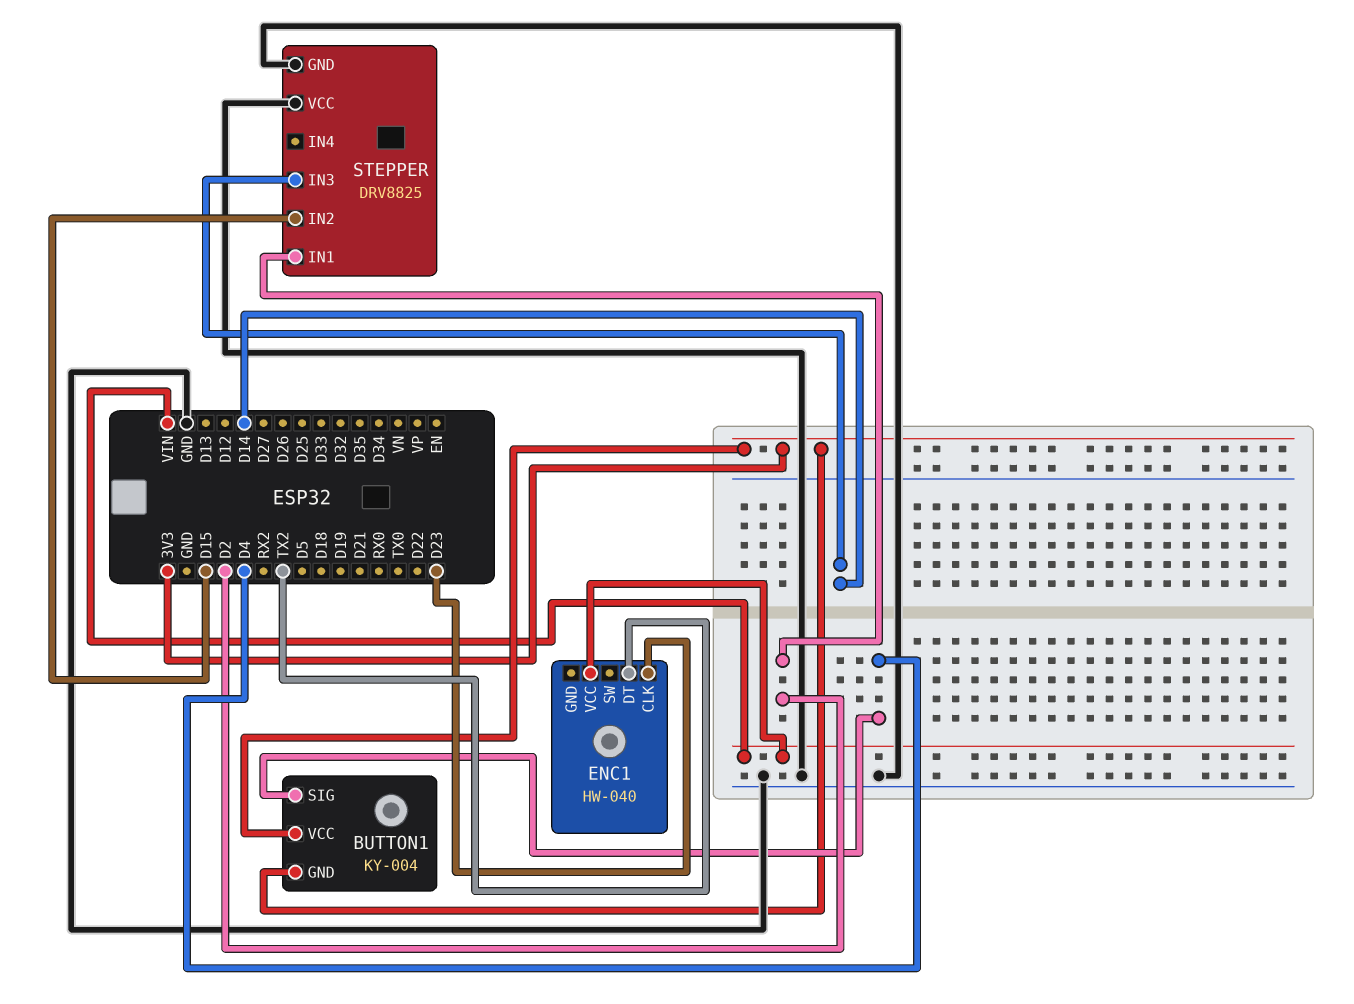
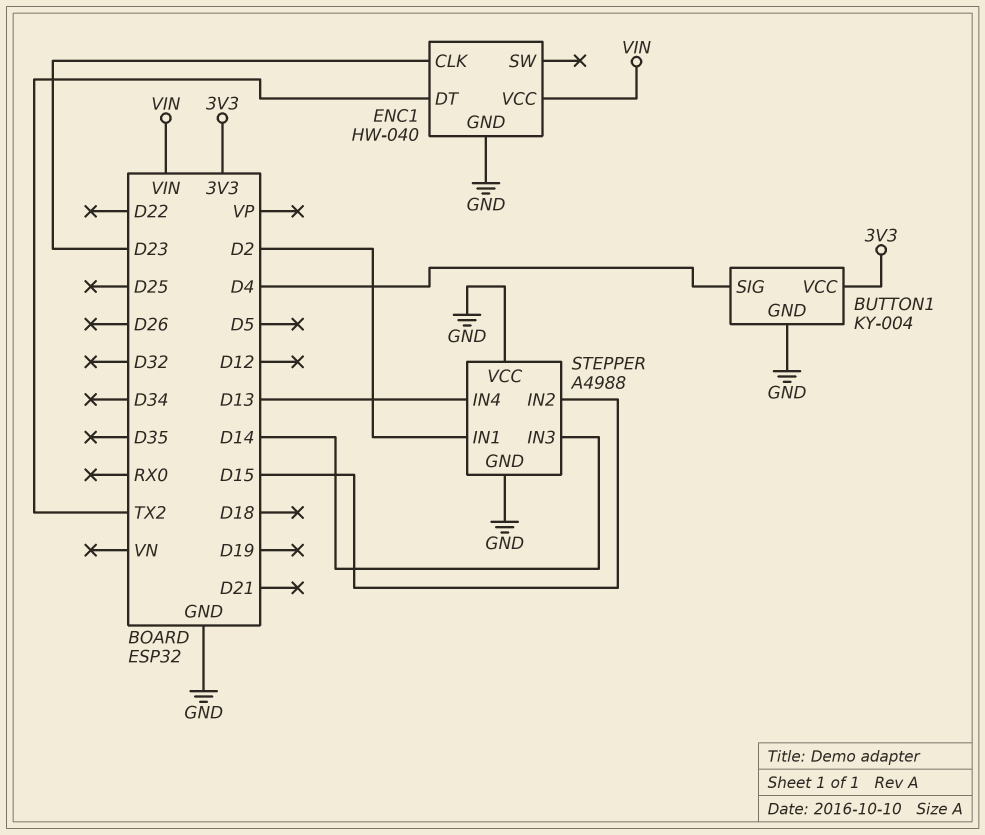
BUTTON1 pin GND: 3V3 -> GND
ENC1 pin GND: none -> GND
STEPPER: DRV8825 -> A4988
STEPPER pin IN4: none -> D13

